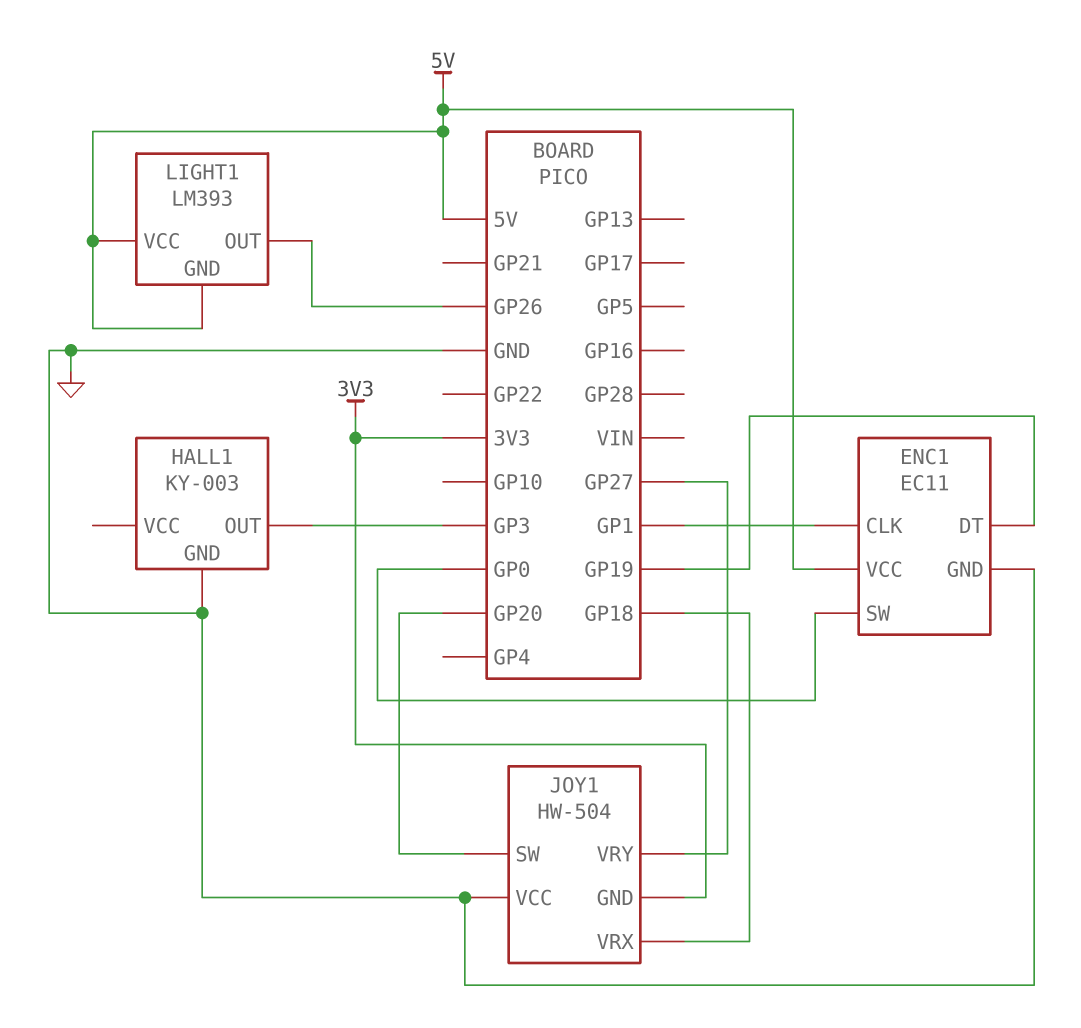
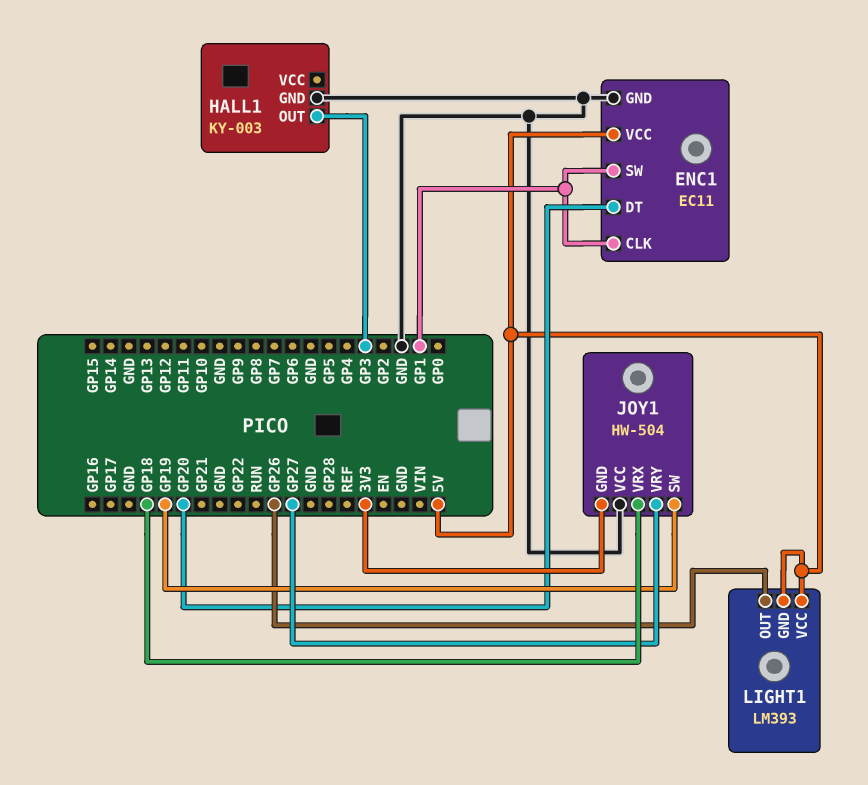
ENC1 pin DT: GP19 -> GP20
ENC1 pin SW: GP0 -> GP1
JOY1 pin SW: GP20 -> GP19

